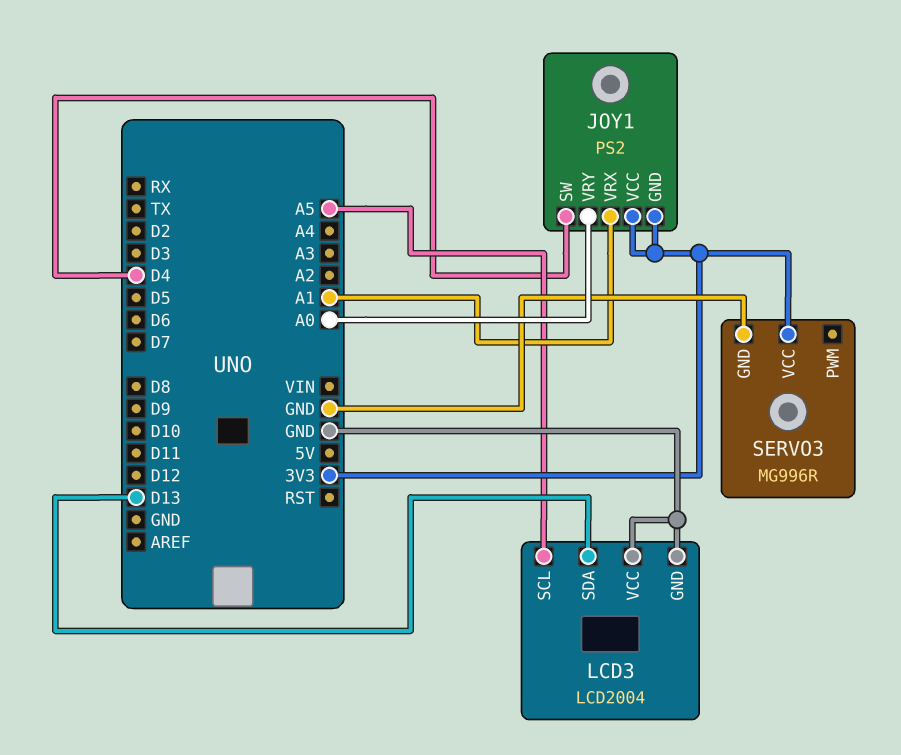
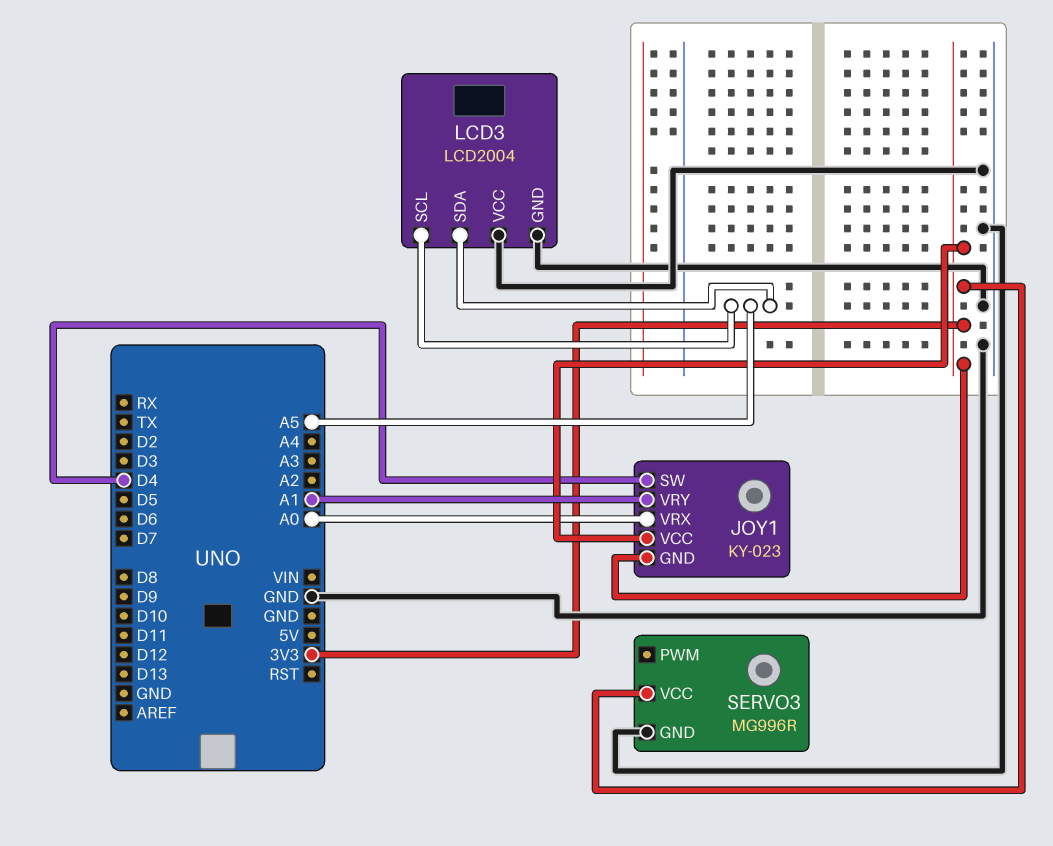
JOY1: PS2 -> KY-023
JOY1 pin VRX: A1 -> A0
JOY1 pin VRY: A0 -> A1
LCD3 pin SDA: D13 -> A5

